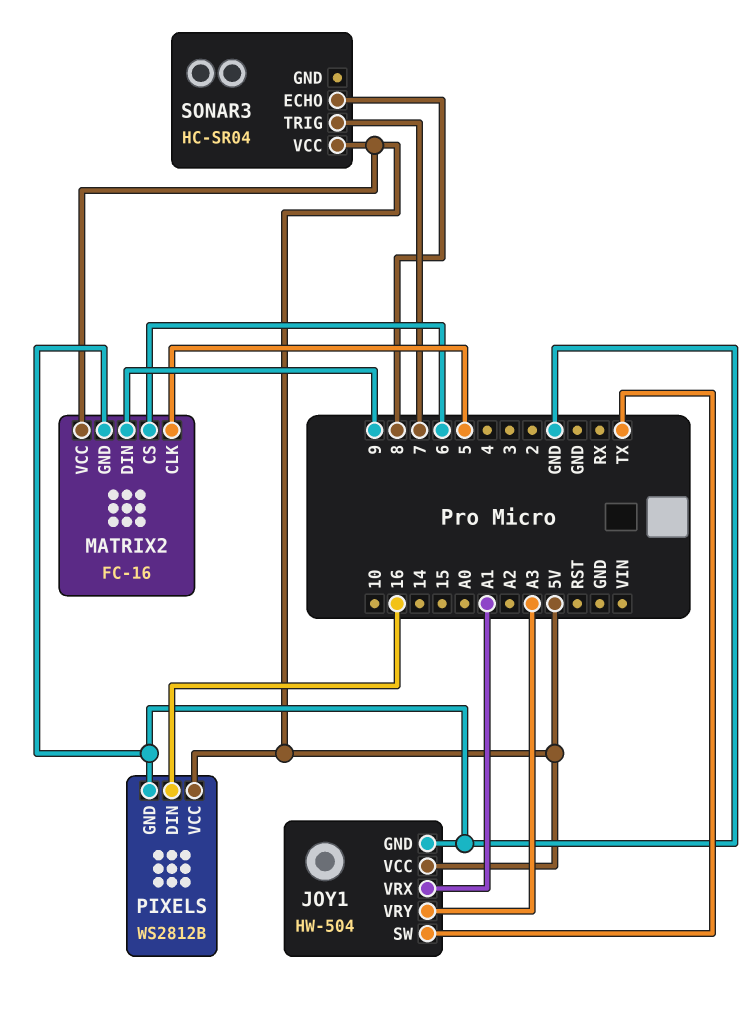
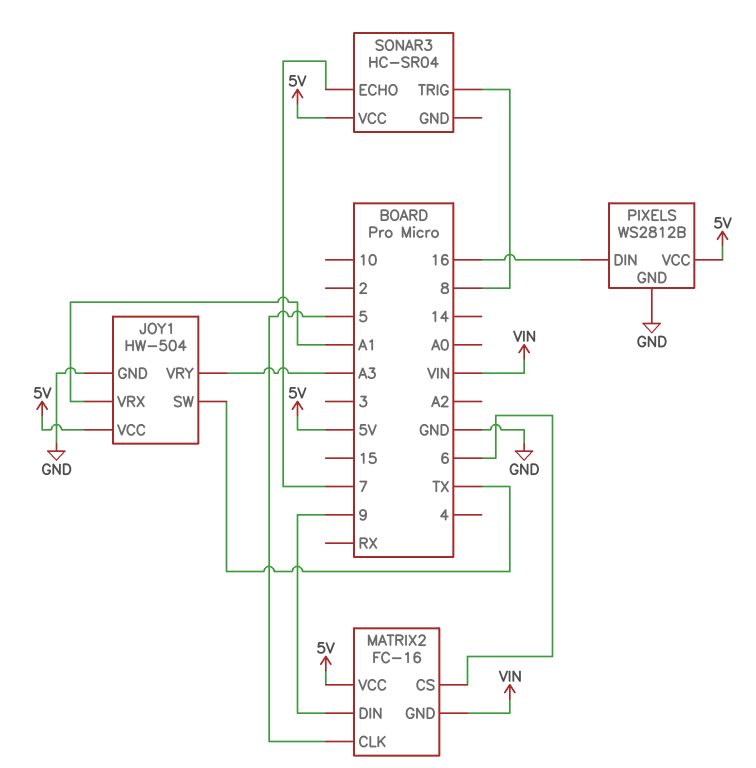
MATRIX2 pin GND: GND -> VIN
SONAR3 pin ECHO: 8 -> 7
SONAR3 pin TRIG: 7 -> 8

